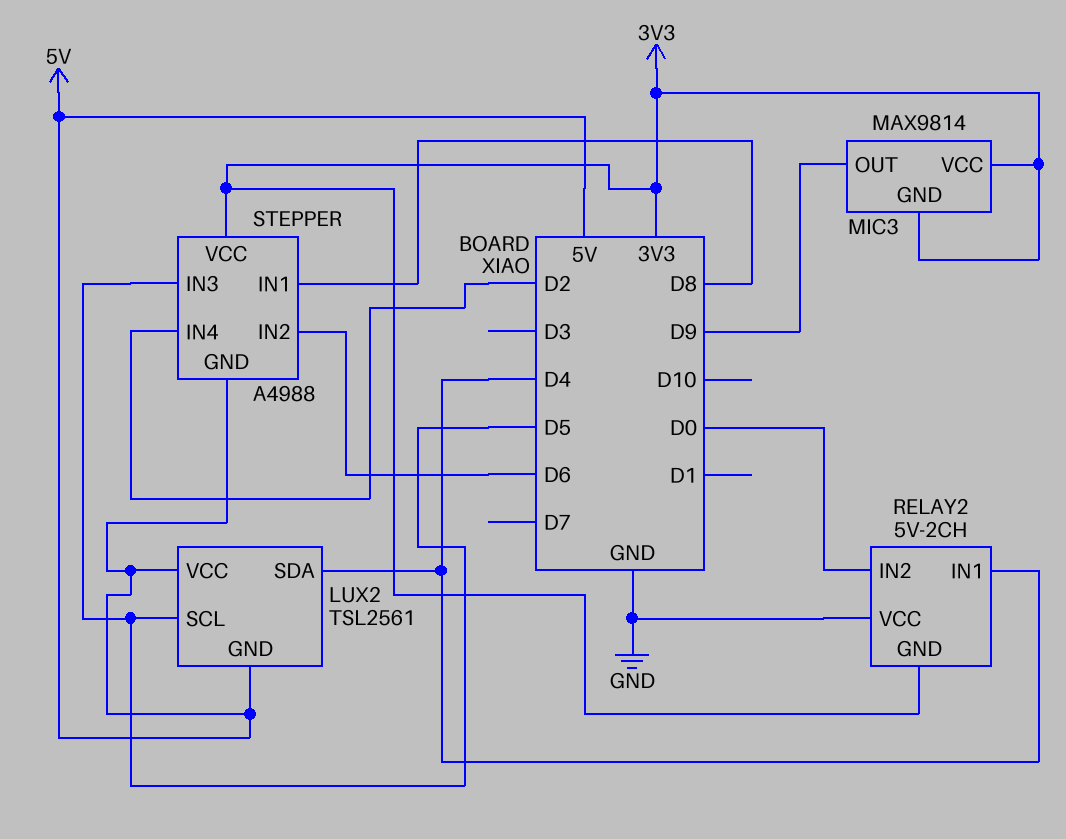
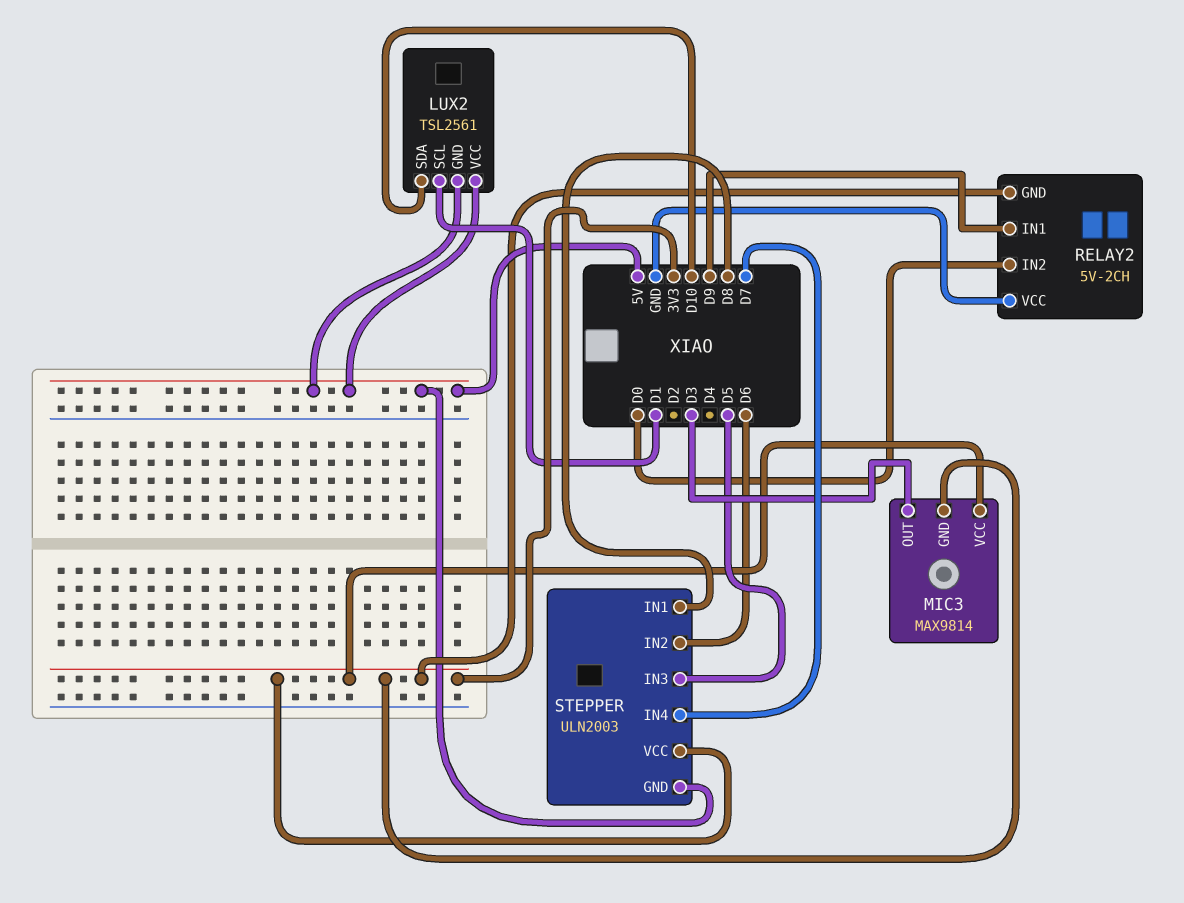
LUX2 pin SCL: D5 -> D1
LUX2 pin SDA: D4 -> D10
MIC3 pin OUT: D9 -> D3
RELAY2 pin IN1: D4 -> D9
STEPPER: A4988 -> ULN2003
STEPPER pin IN4: D2 -> D7

